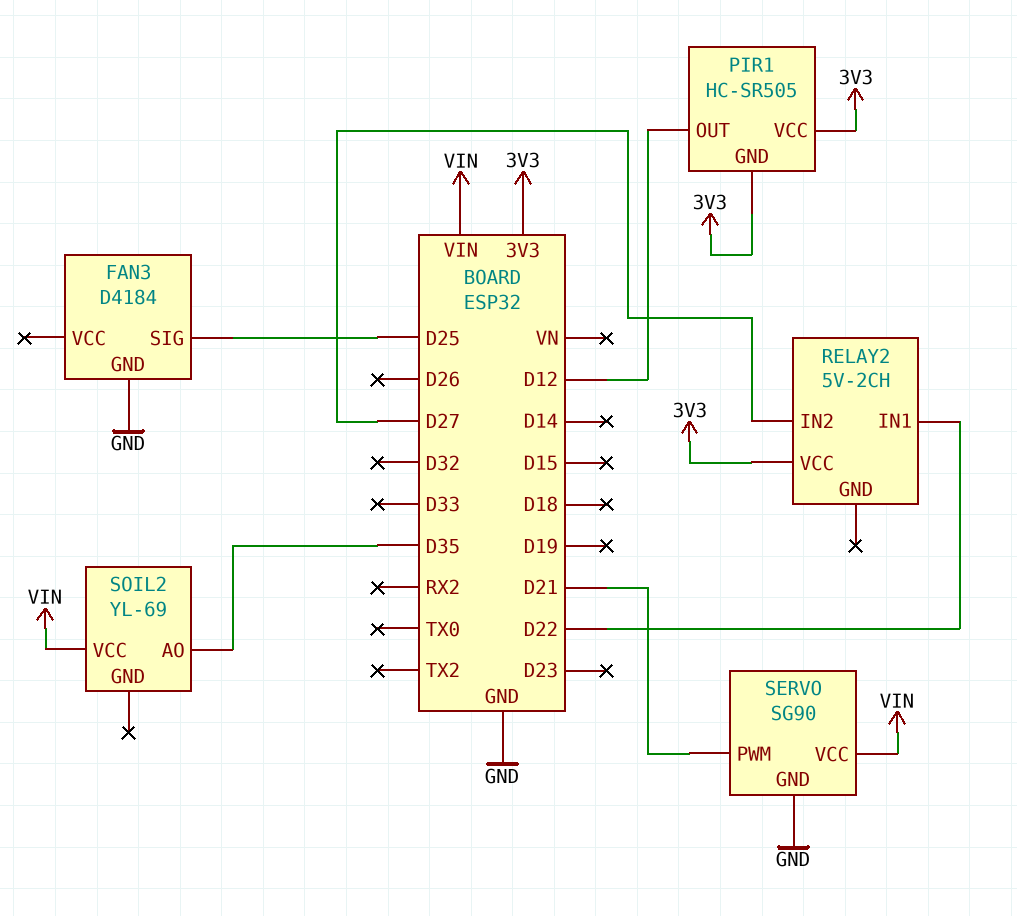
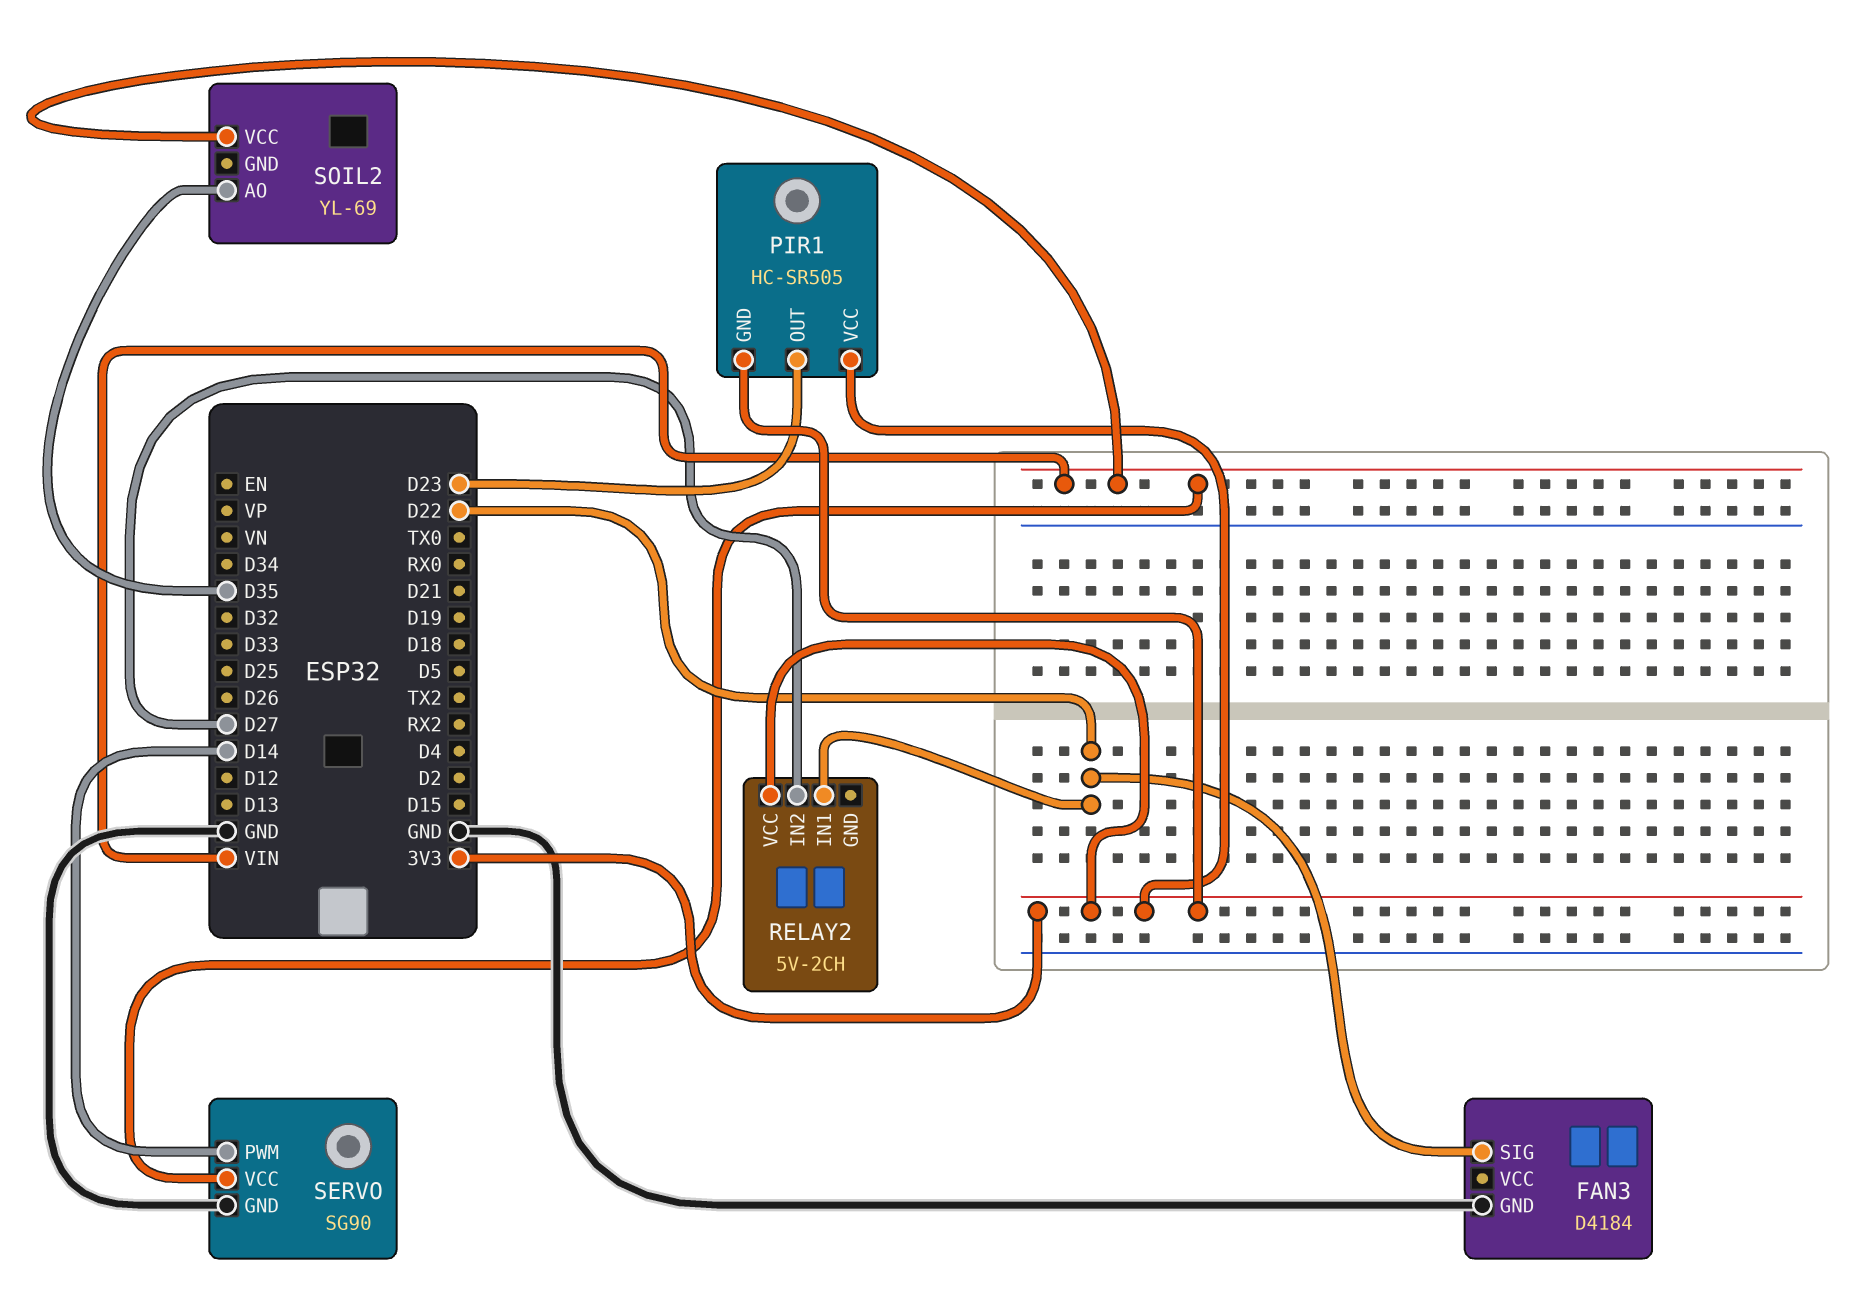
FAN3 pin SIG: D25 -> D22
PIR1 pin OUT: D12 -> D23
SERVO pin PWM: D21 -> D14

